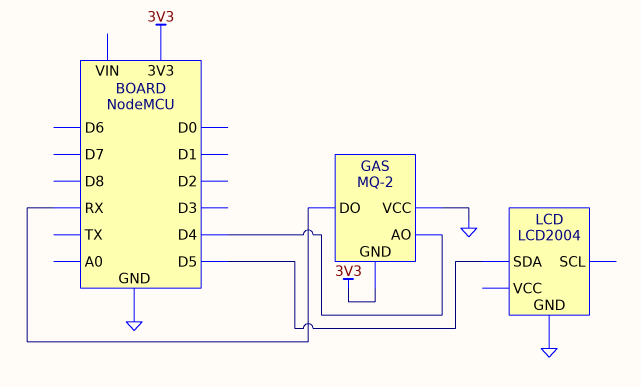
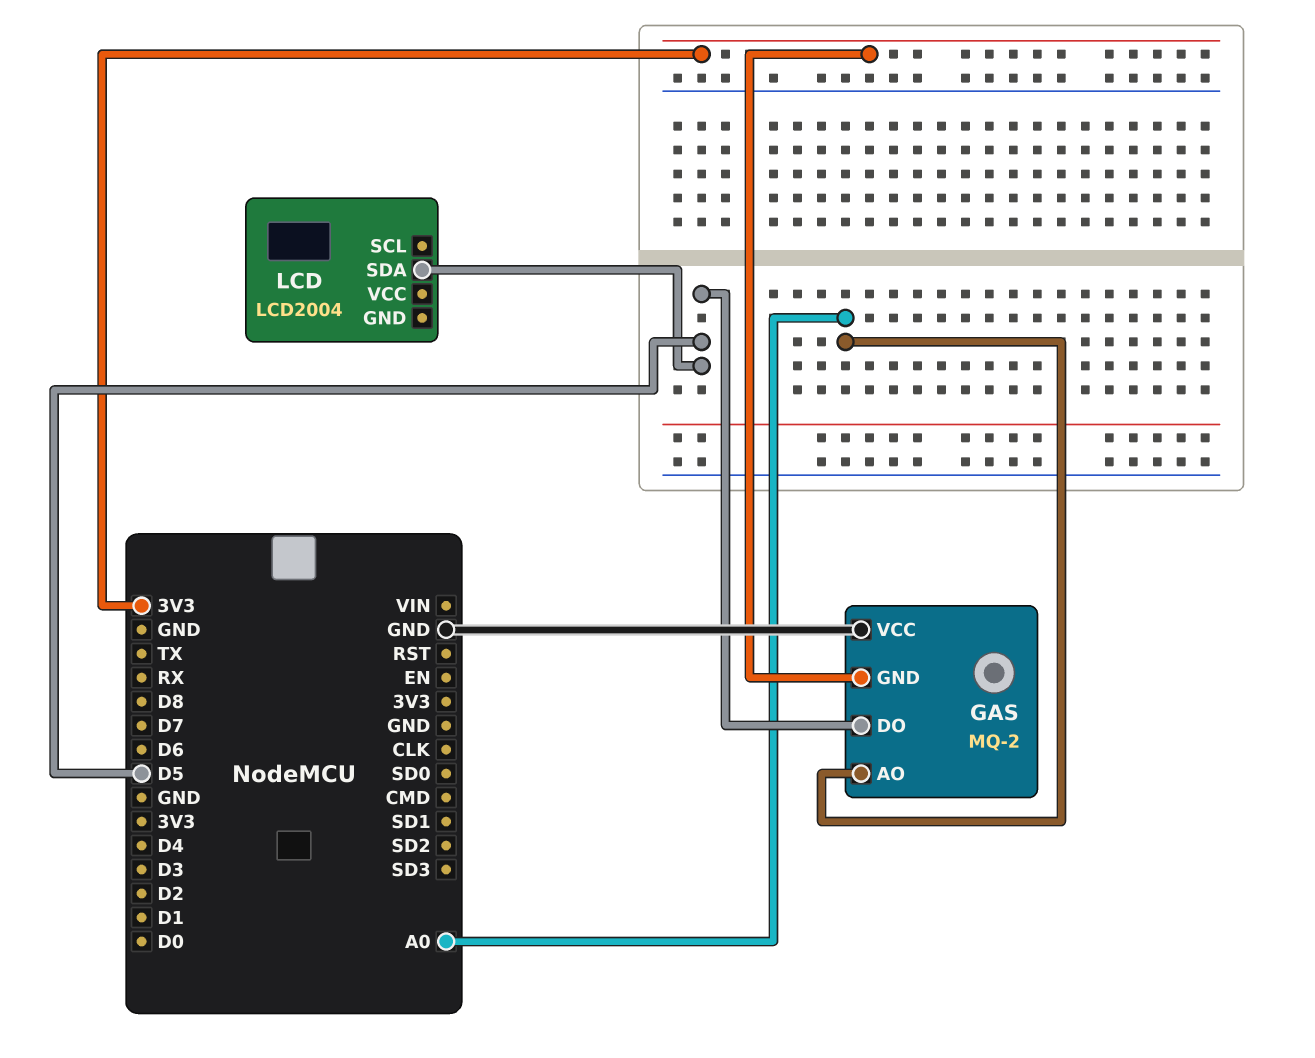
GAS pin AO: D4 -> A0
GAS pin DO: RX -> D5
LCD pin GND: GND -> none

